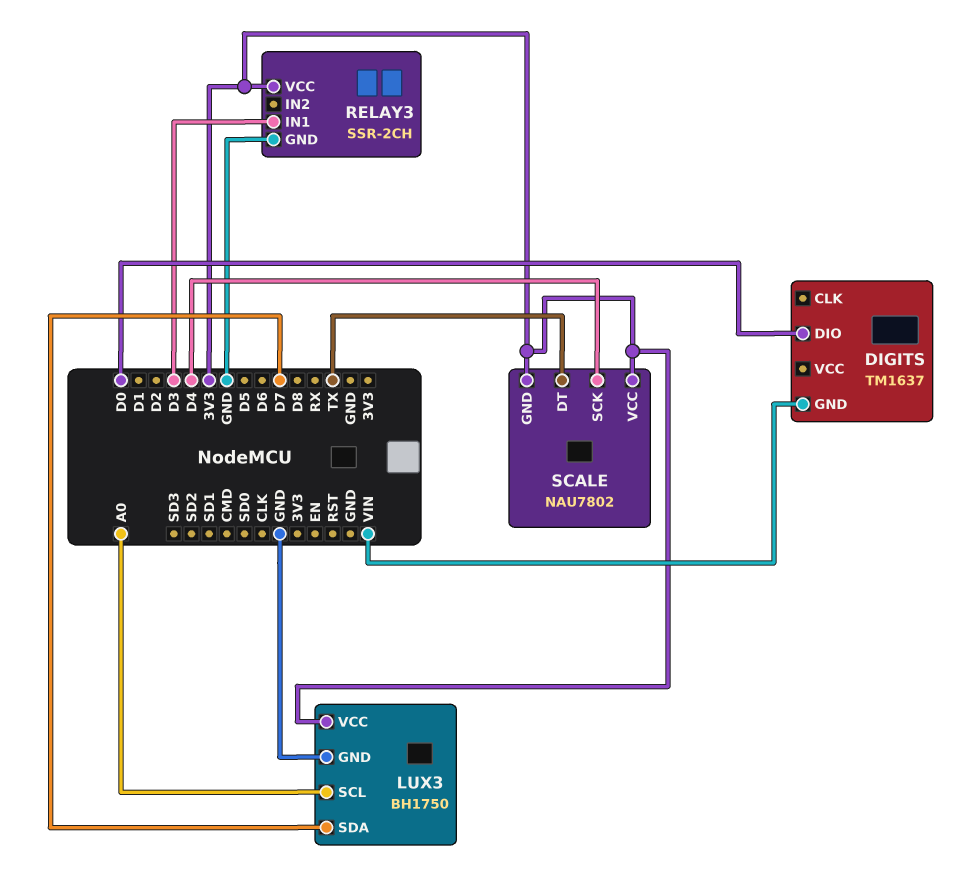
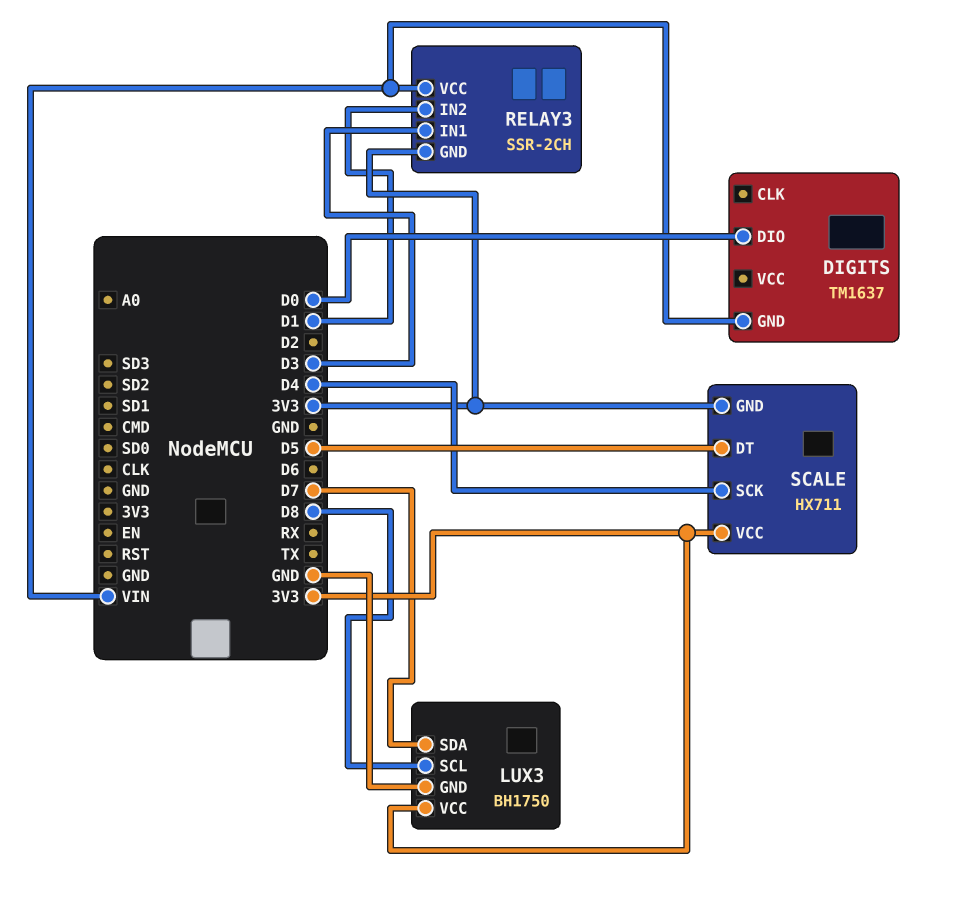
LUX3 pin SCL: A0 -> D8
RELAY3 pin GND: GND -> 3V3
RELAY3 pin IN2: none -> D1
RELAY3 pin VCC: 3V3 -> VIN
SCALE: NAU7802 -> HX711
SCALE pin DT: TX -> D5

